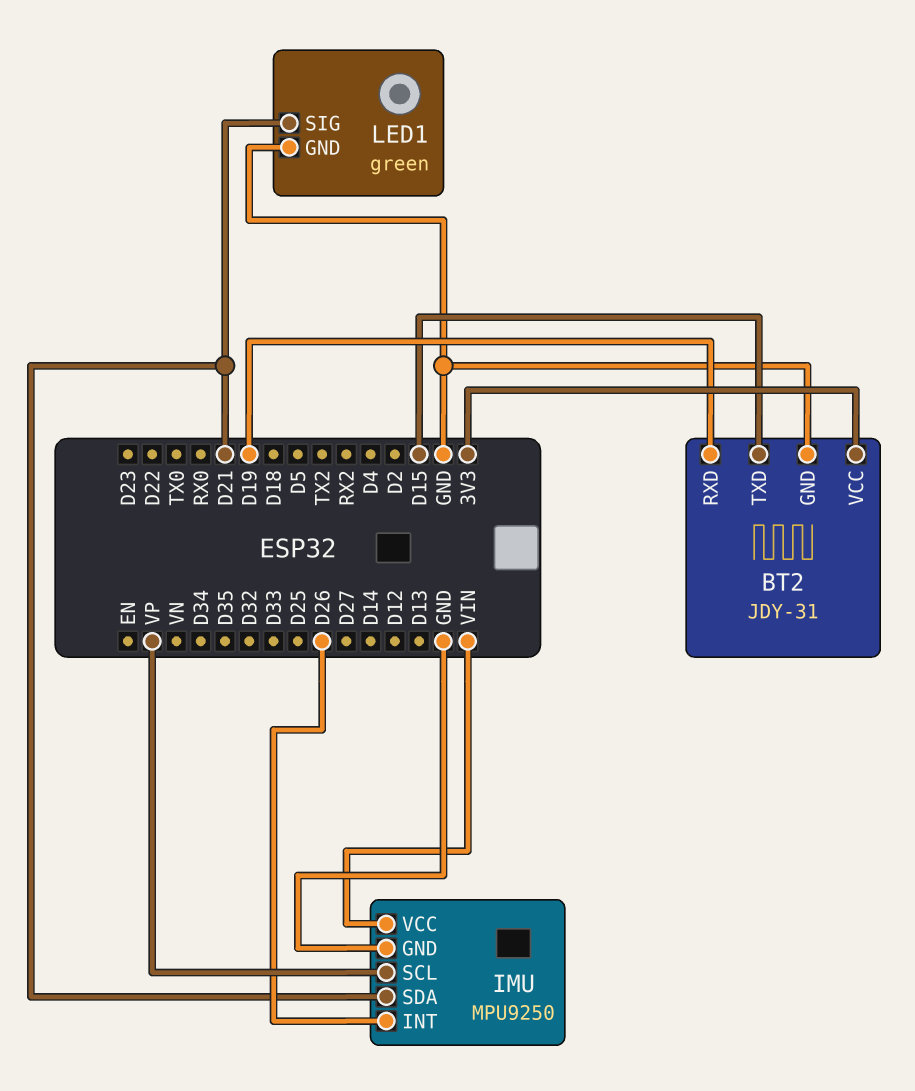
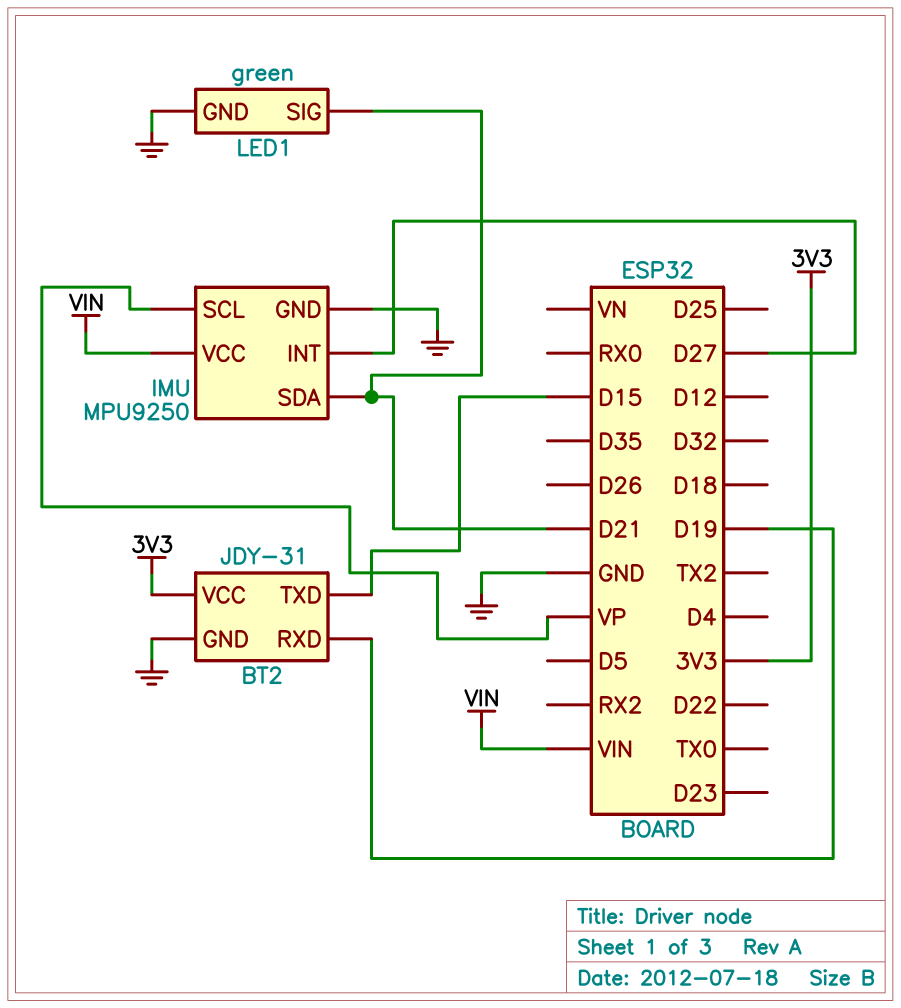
IMU pin INT: D26 -> D27

